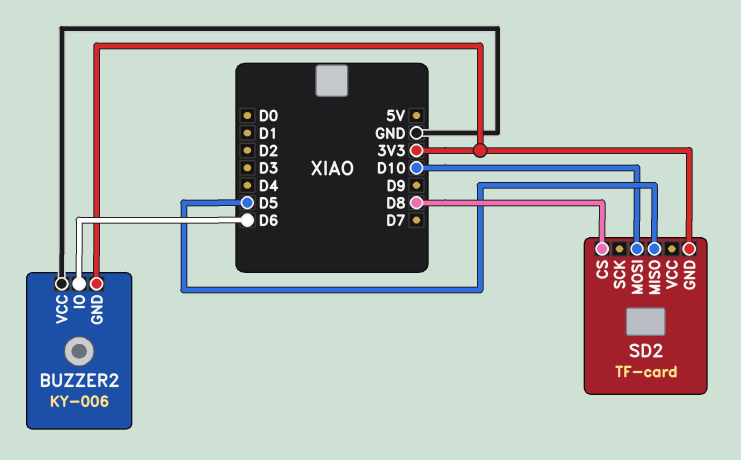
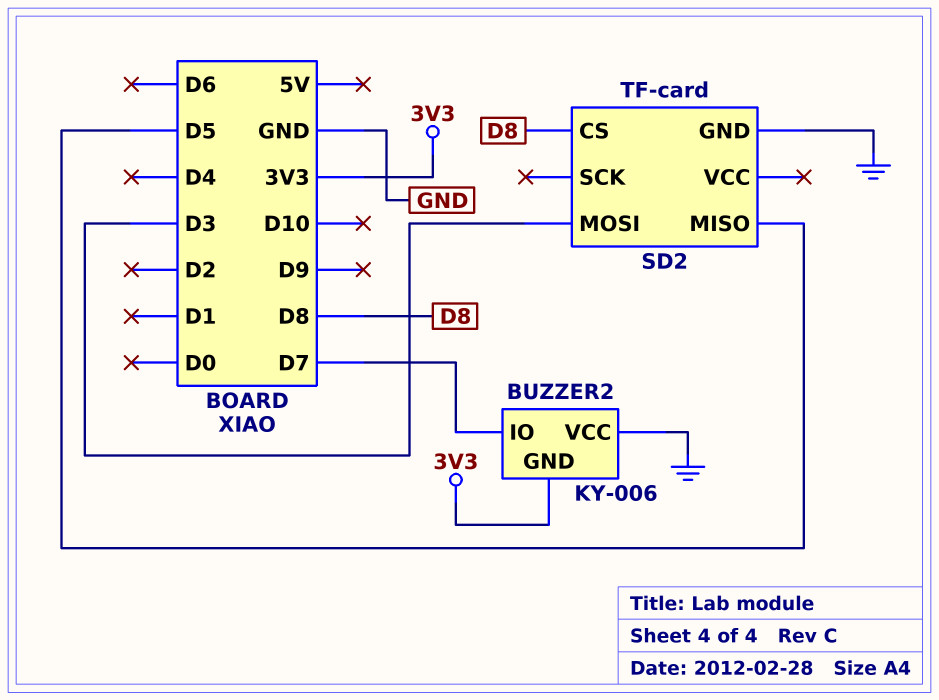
BUZZER2 pin IO: D6 -> D7
SD2 pin GND: 3V3 -> GND
SD2 pin MOSI: D10 -> D3

